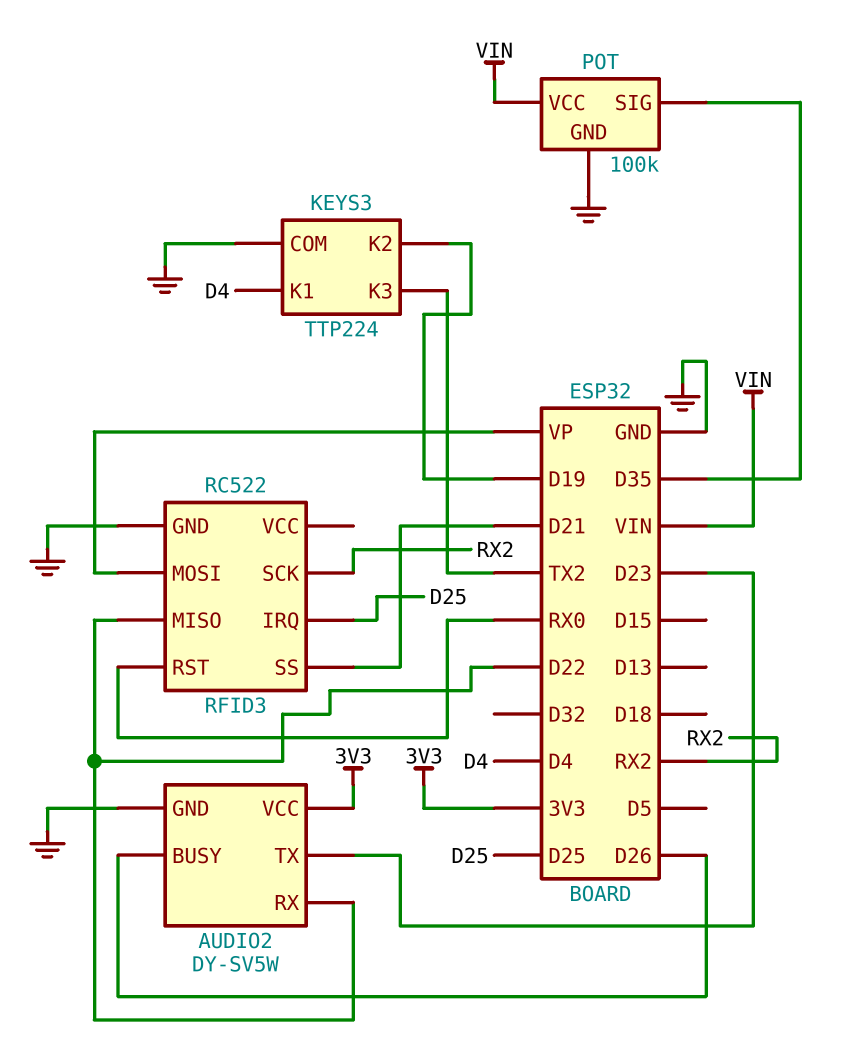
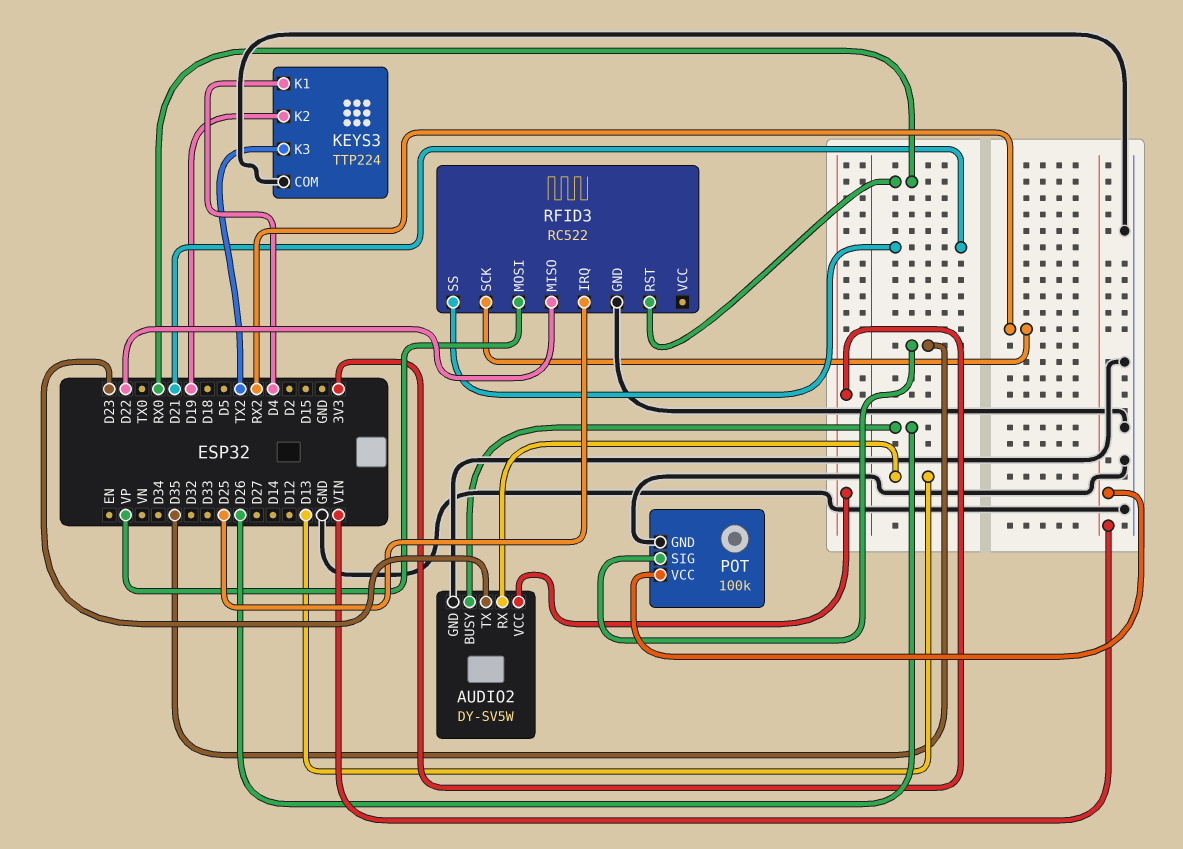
AUDIO2 pin RX: D22 -> D13

